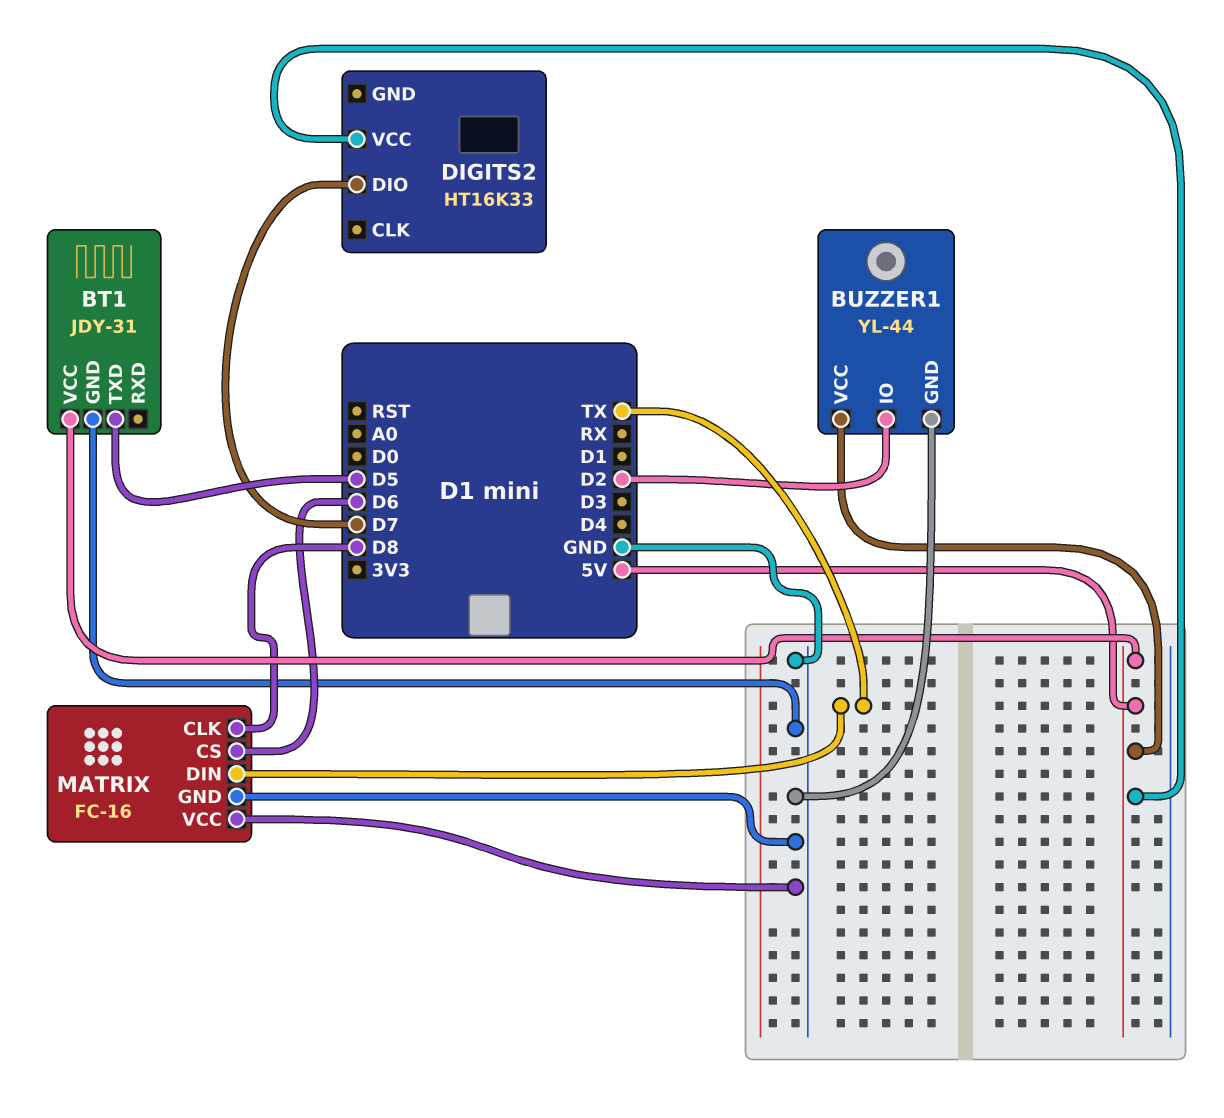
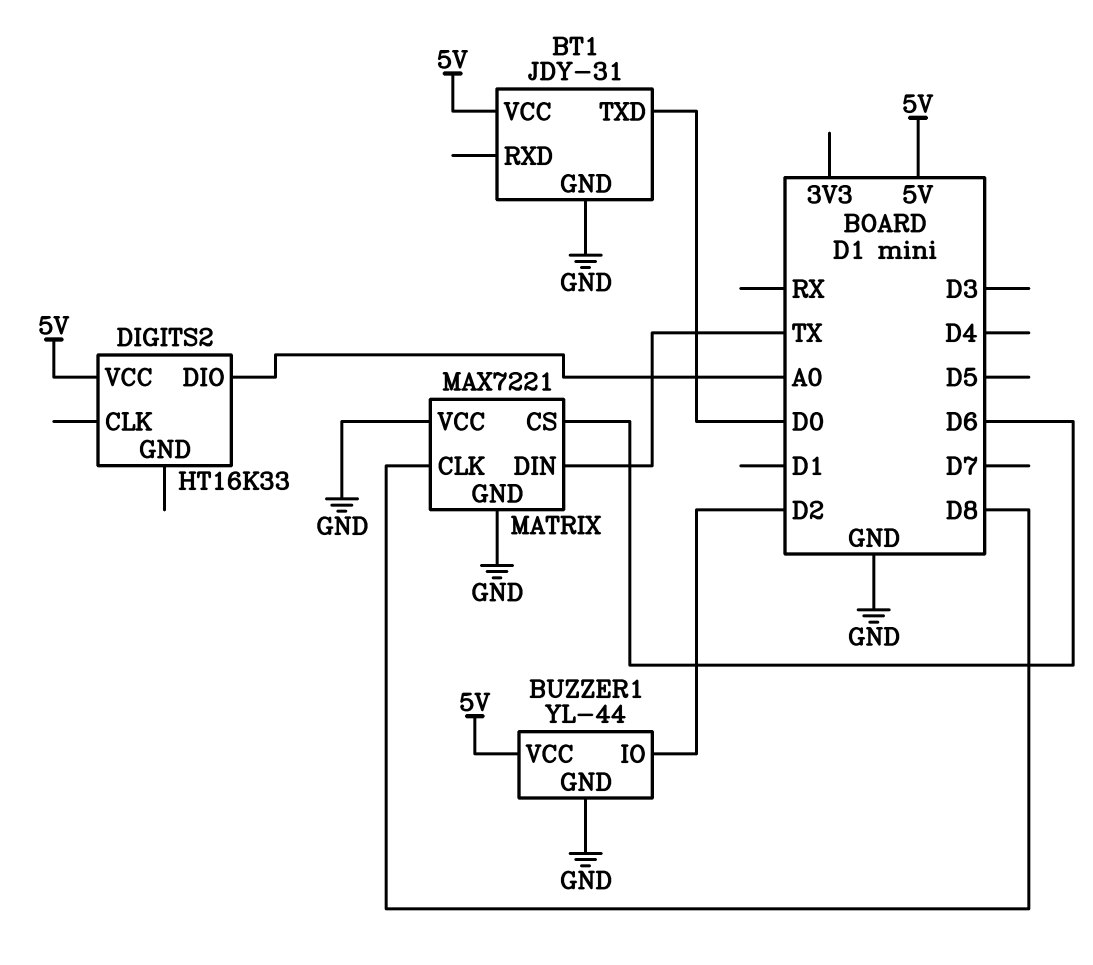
BT1 pin TXD: D5 -> D0
DIGITS2 pin DIO: D7 -> A0
MATRIX: FC-16 -> MAX7221

